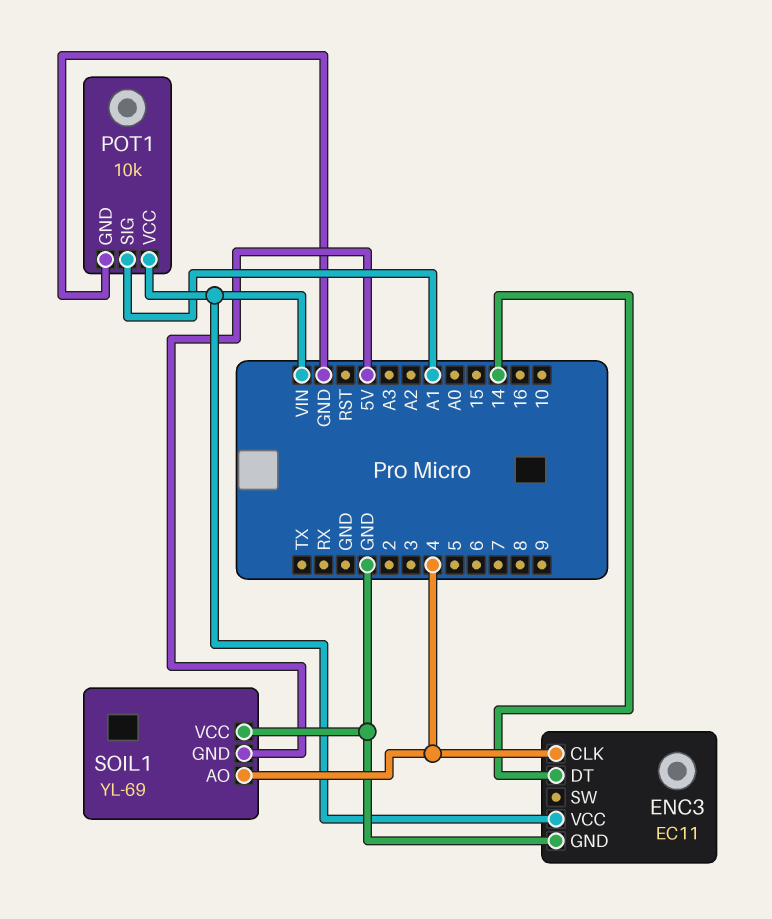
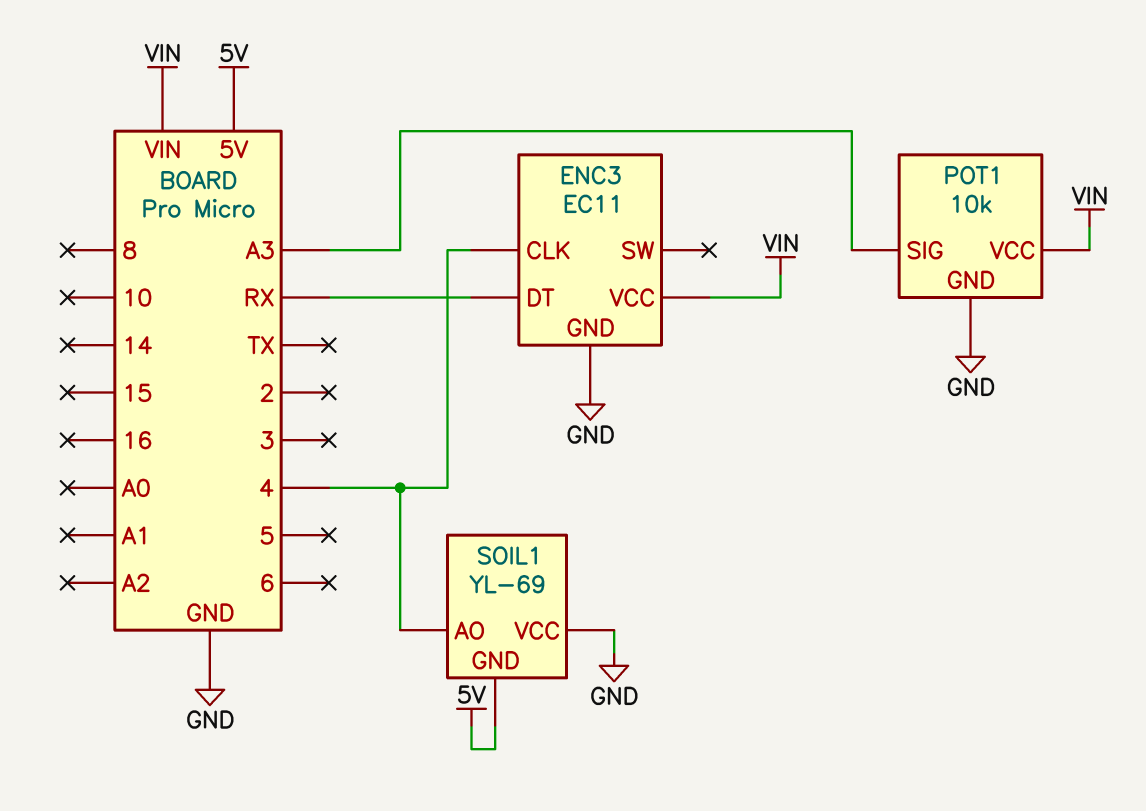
ENC3 pin DT: 14 -> RX
POT1 pin SIG: A1 -> A3

